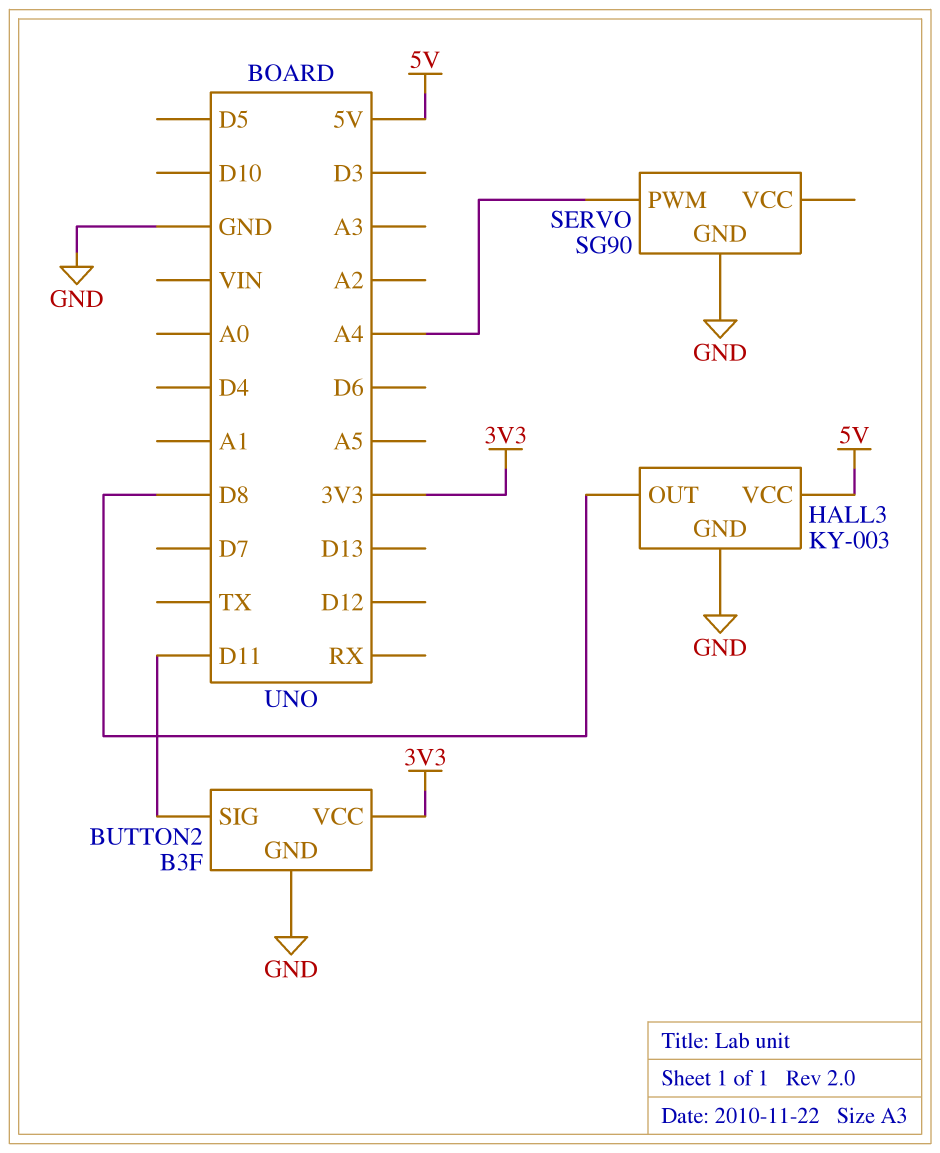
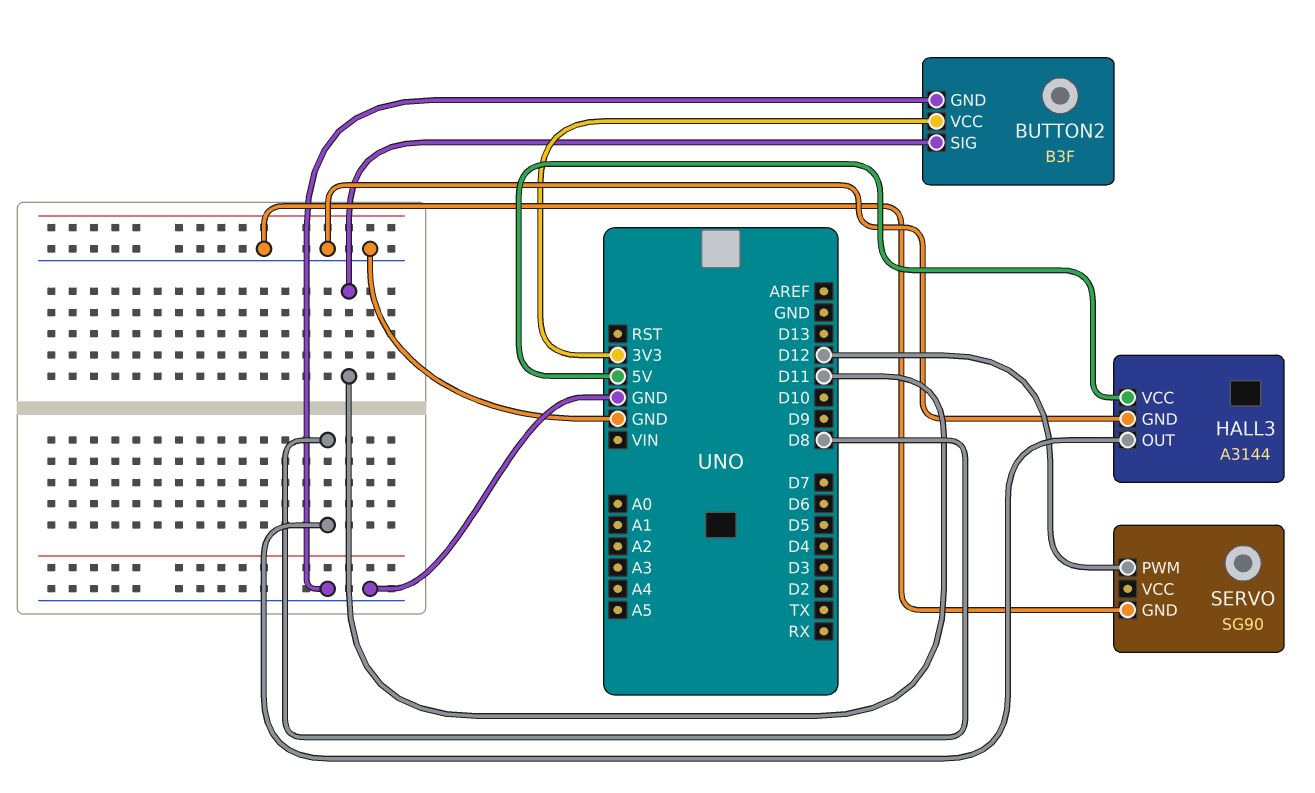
HALL3: KY-003 -> A3144
SERVO pin PWM: A4 -> D12

